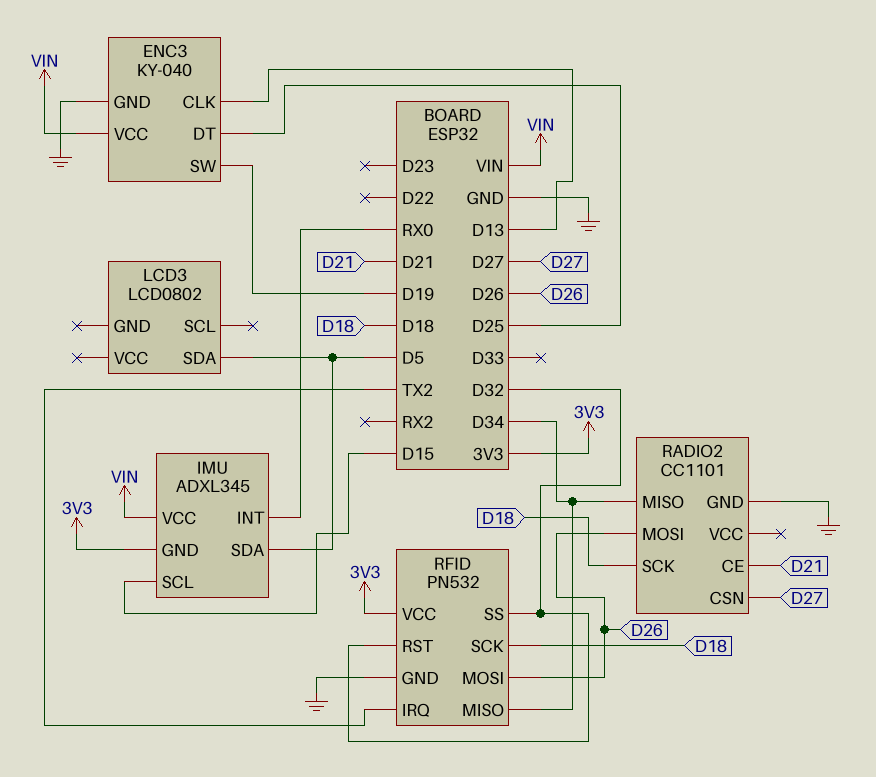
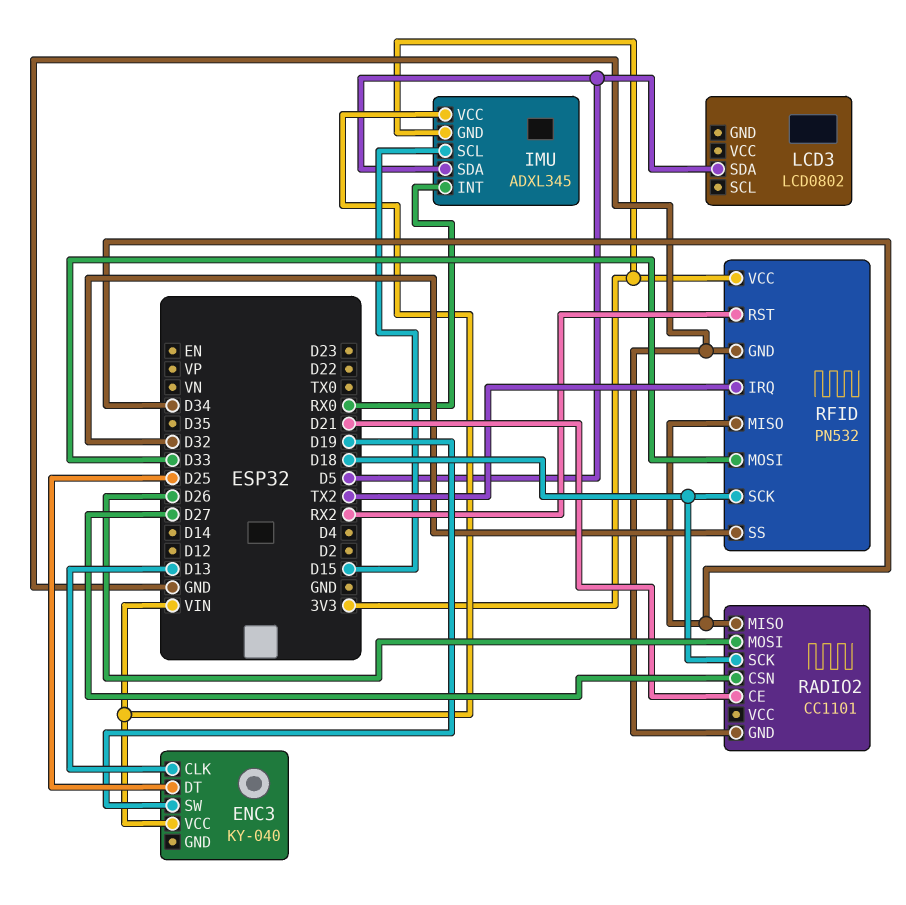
ENC3 pin GND: GND -> none
RFID pin MOSI: D26 -> D33
RFID pin RST: D32 -> RX2

